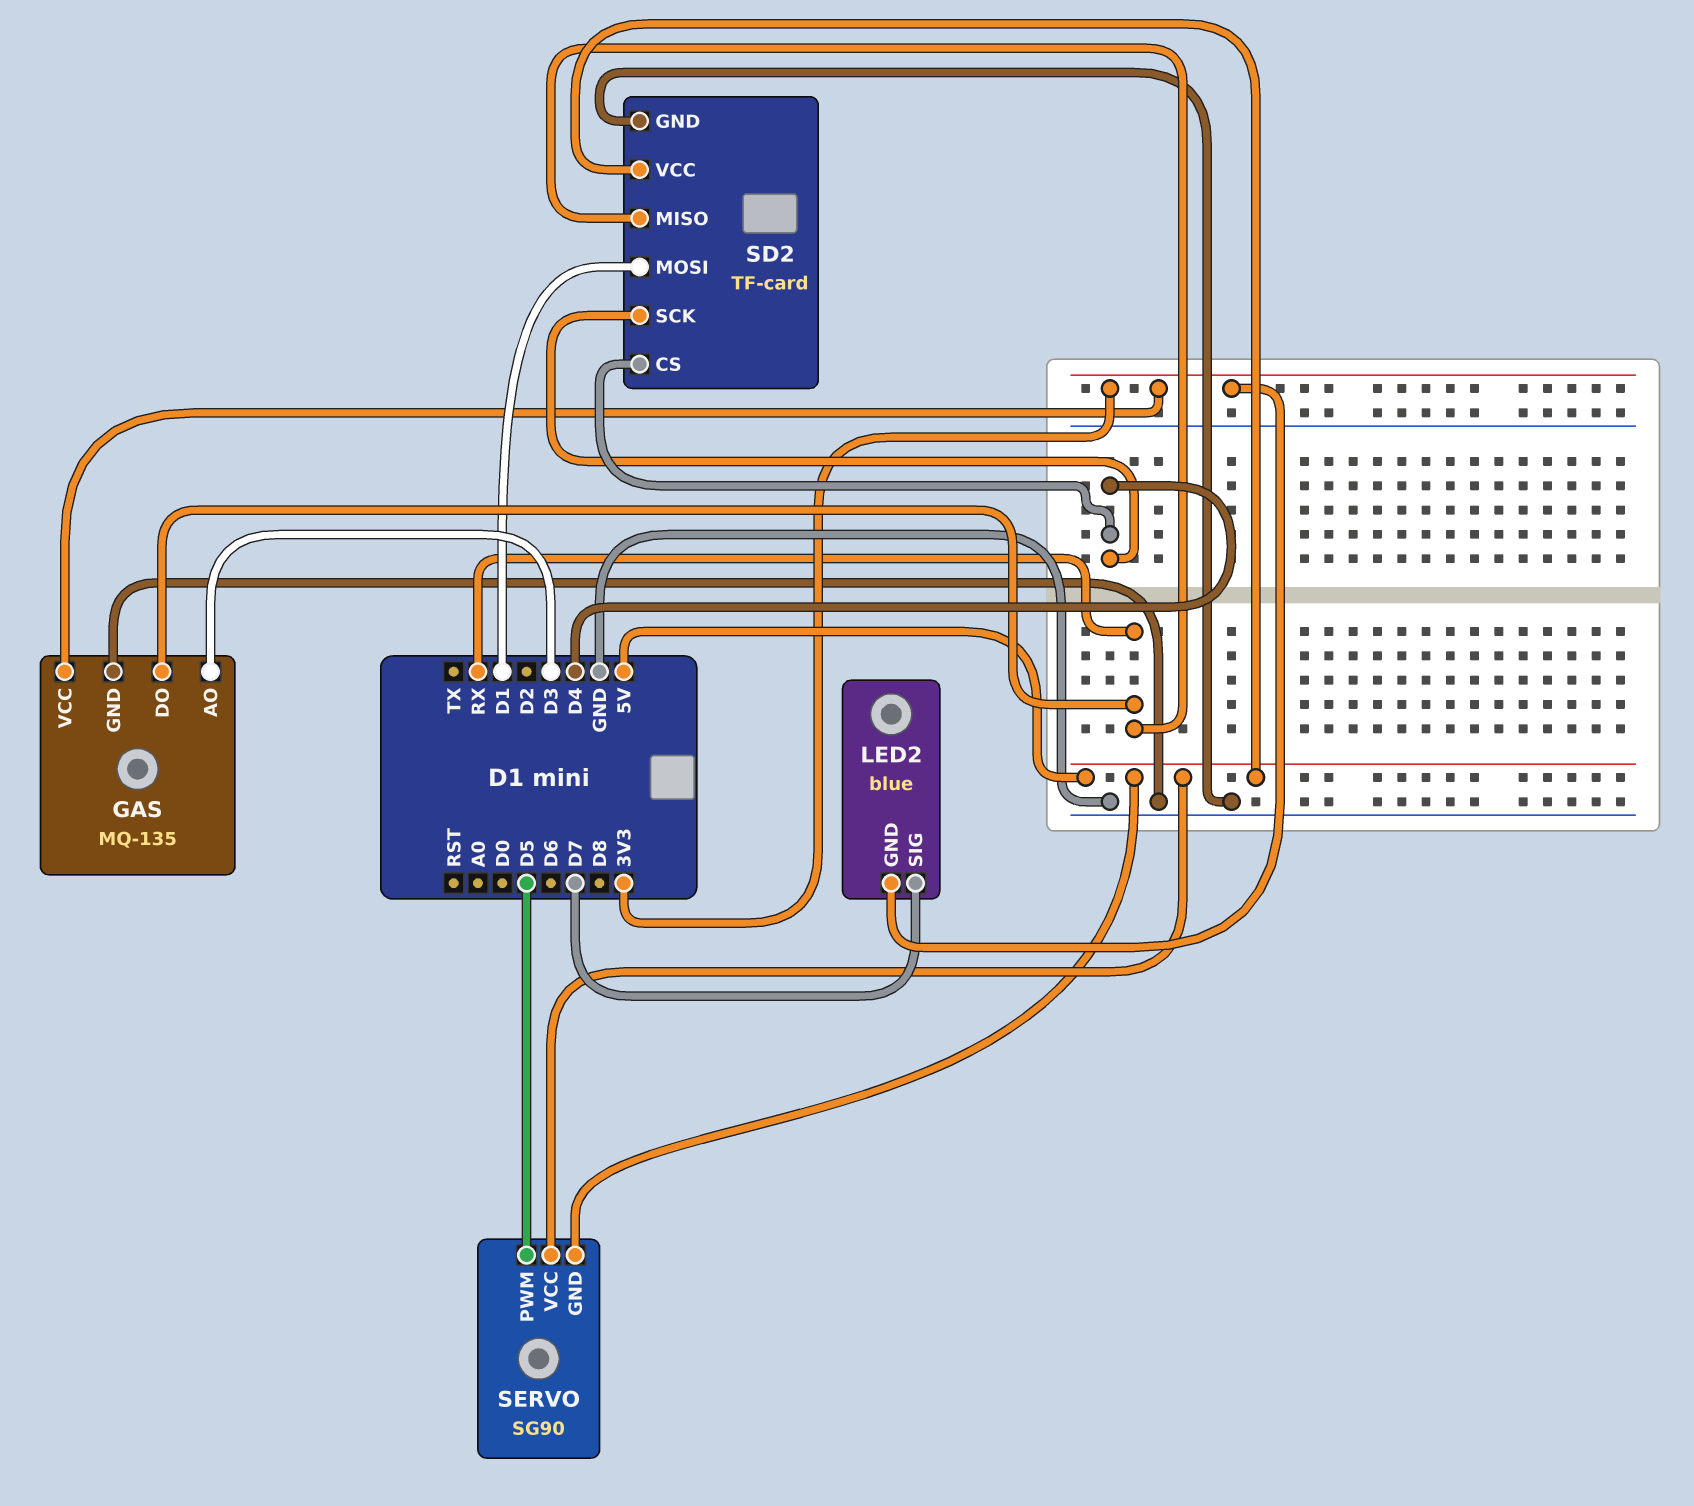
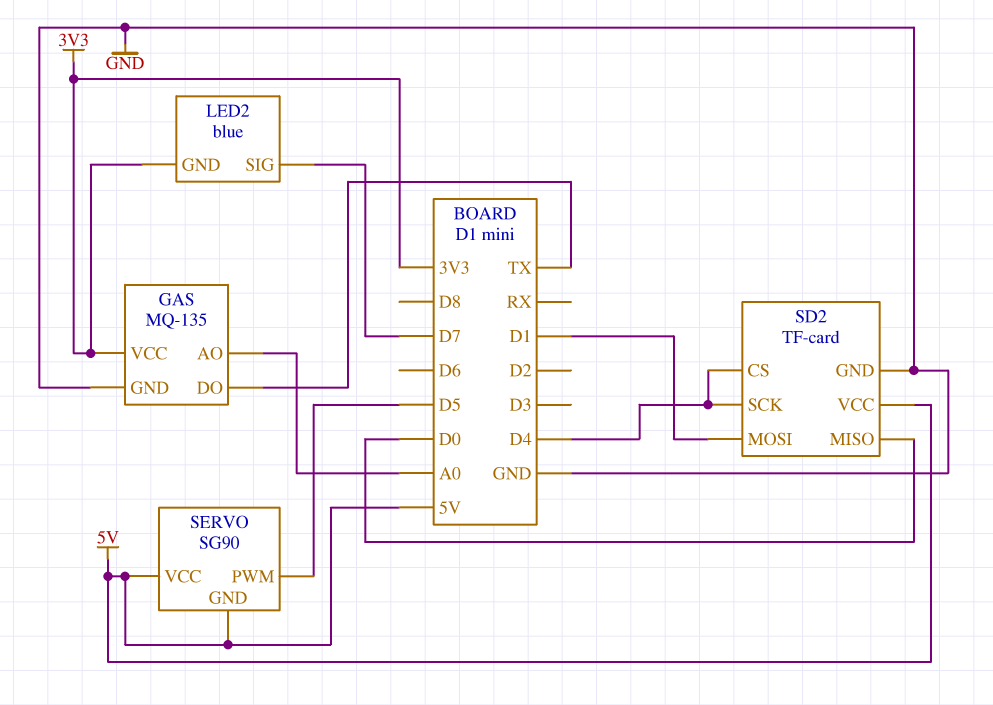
GAS pin AO: D3 -> A0
GAS pin DO: RX -> TX
SD2 pin MISO: RX -> D0

